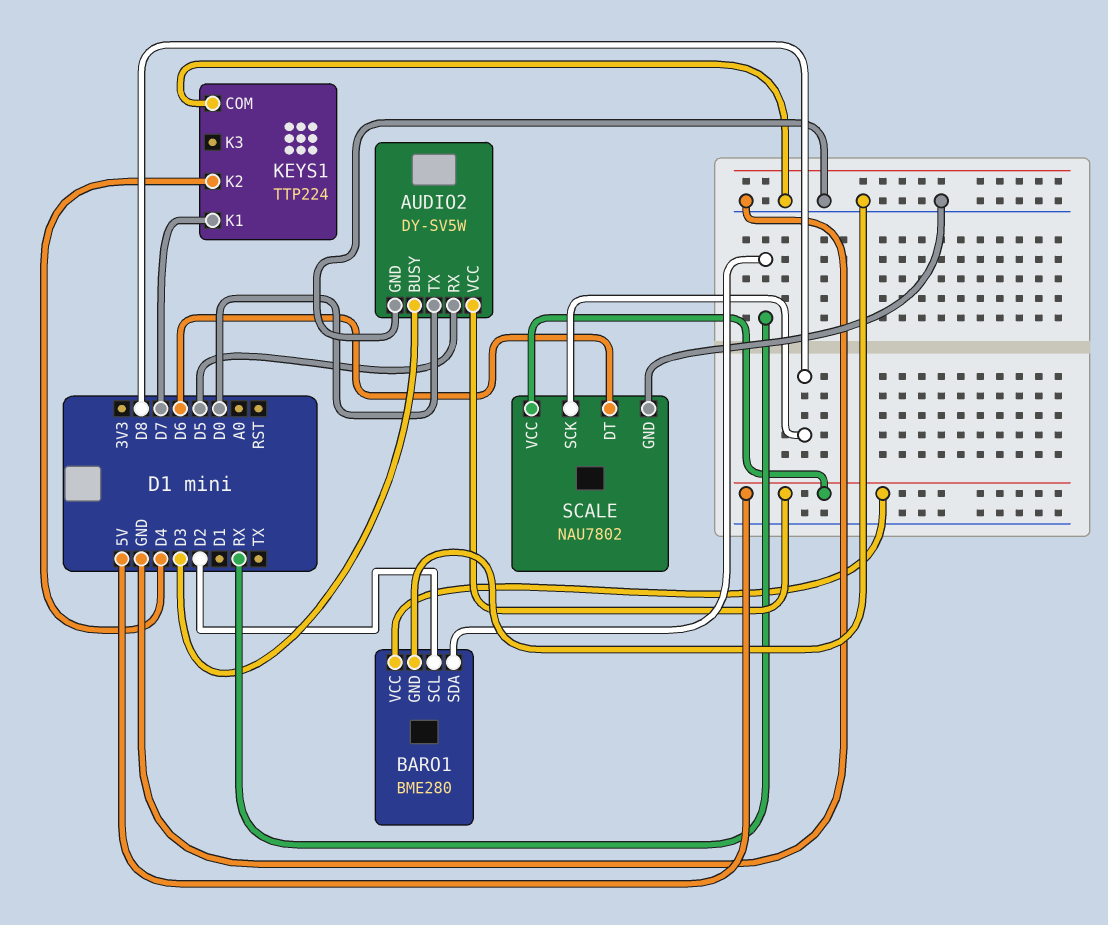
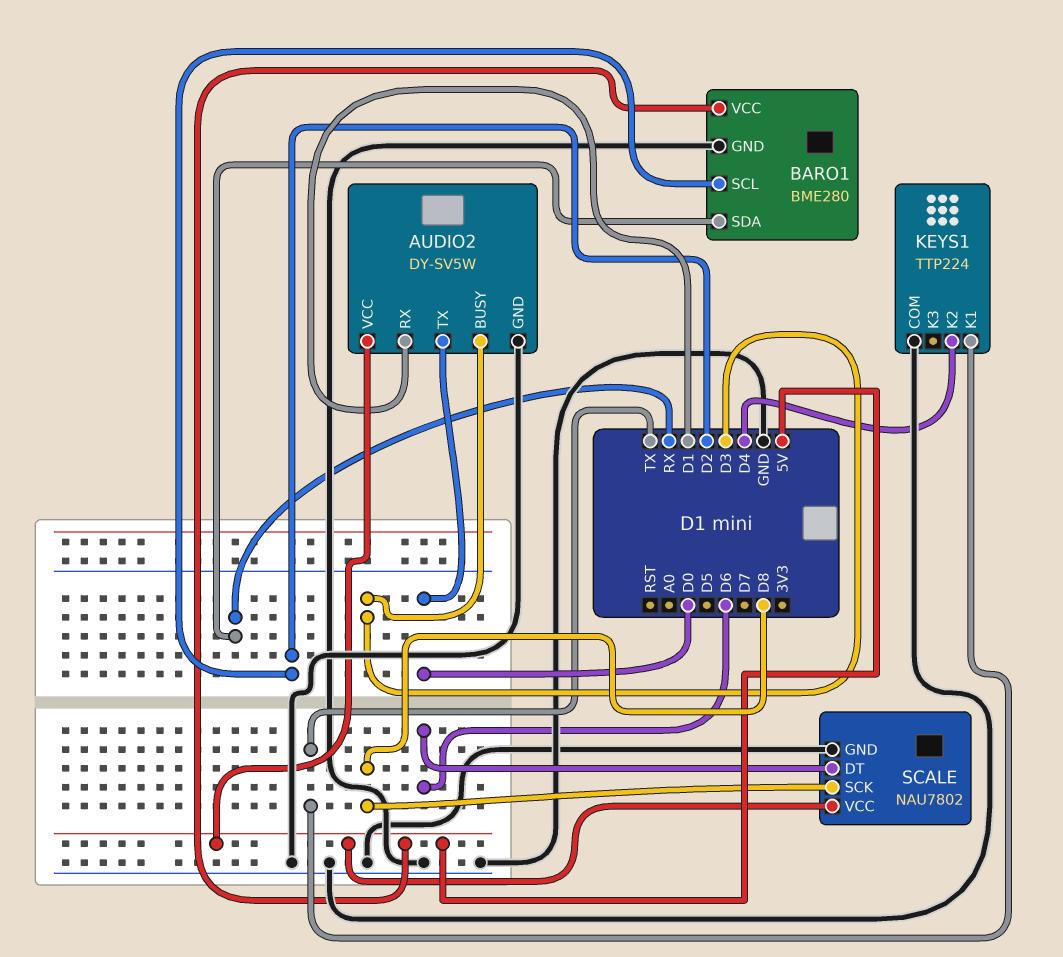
AUDIO2 pin RX: D5 -> D1
KEYS1 pin K1: D7 -> TX

